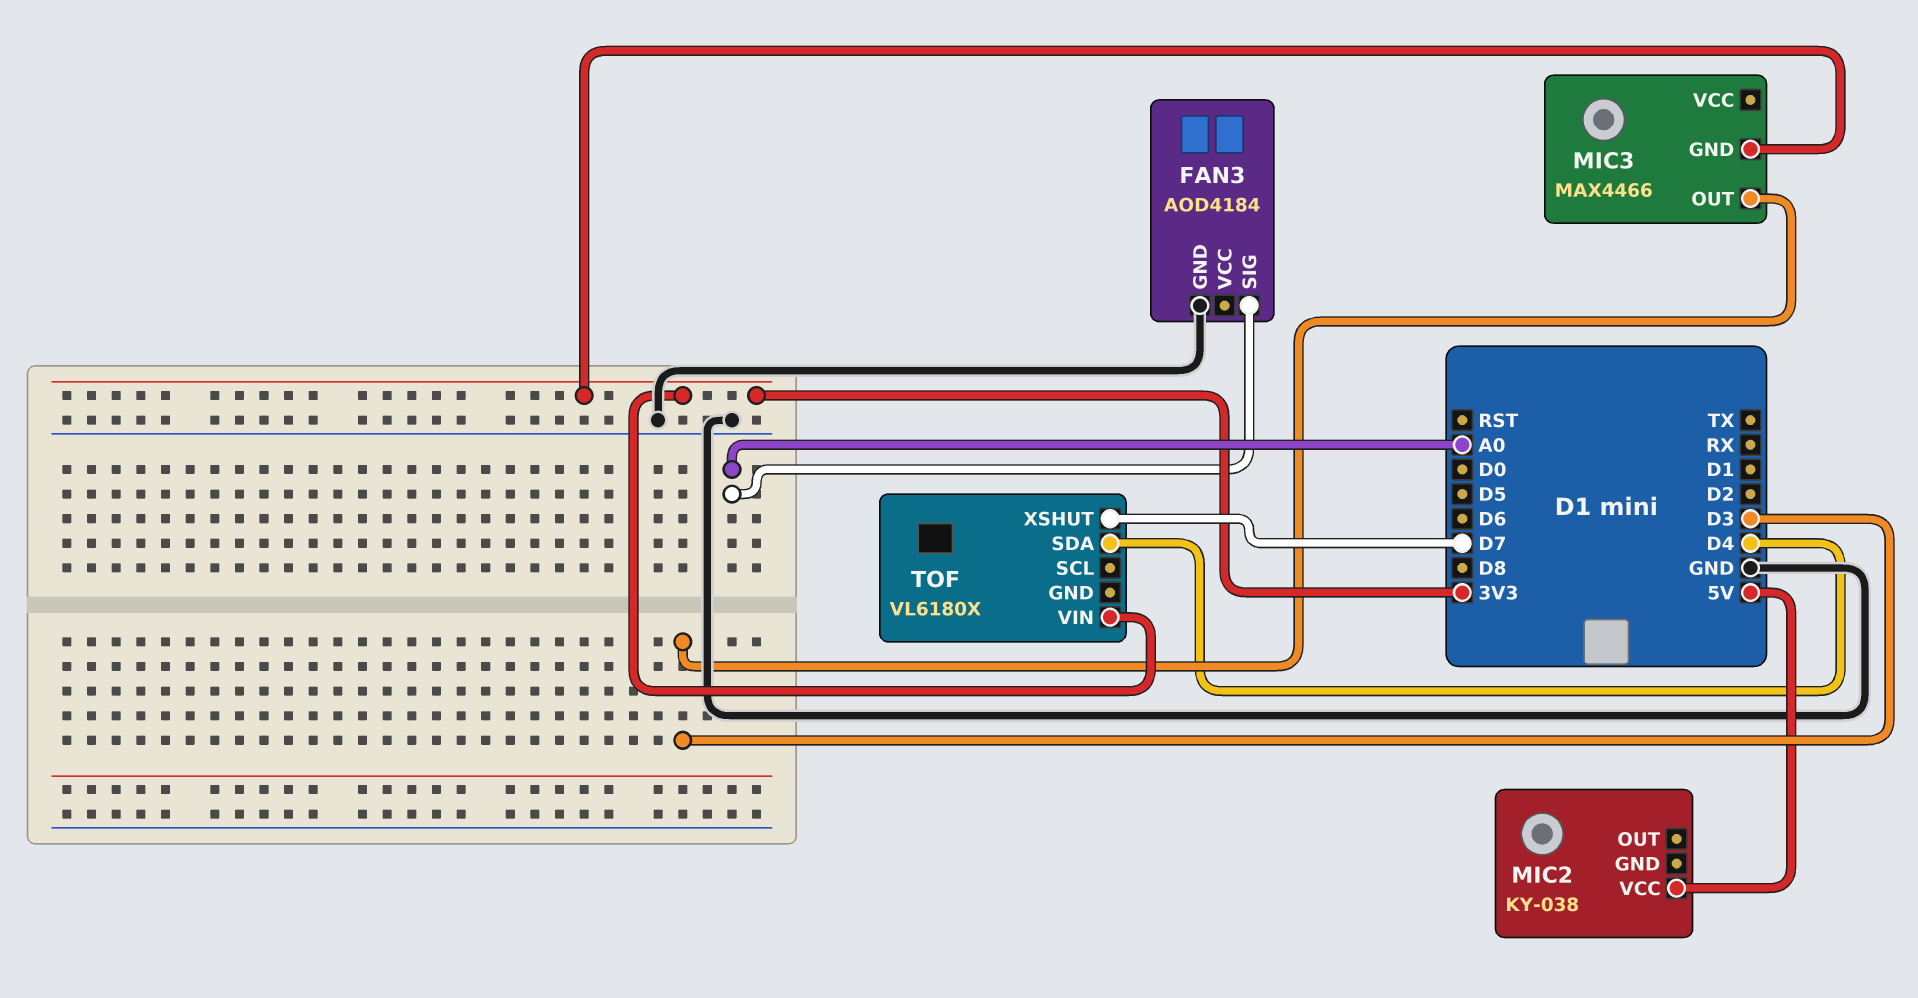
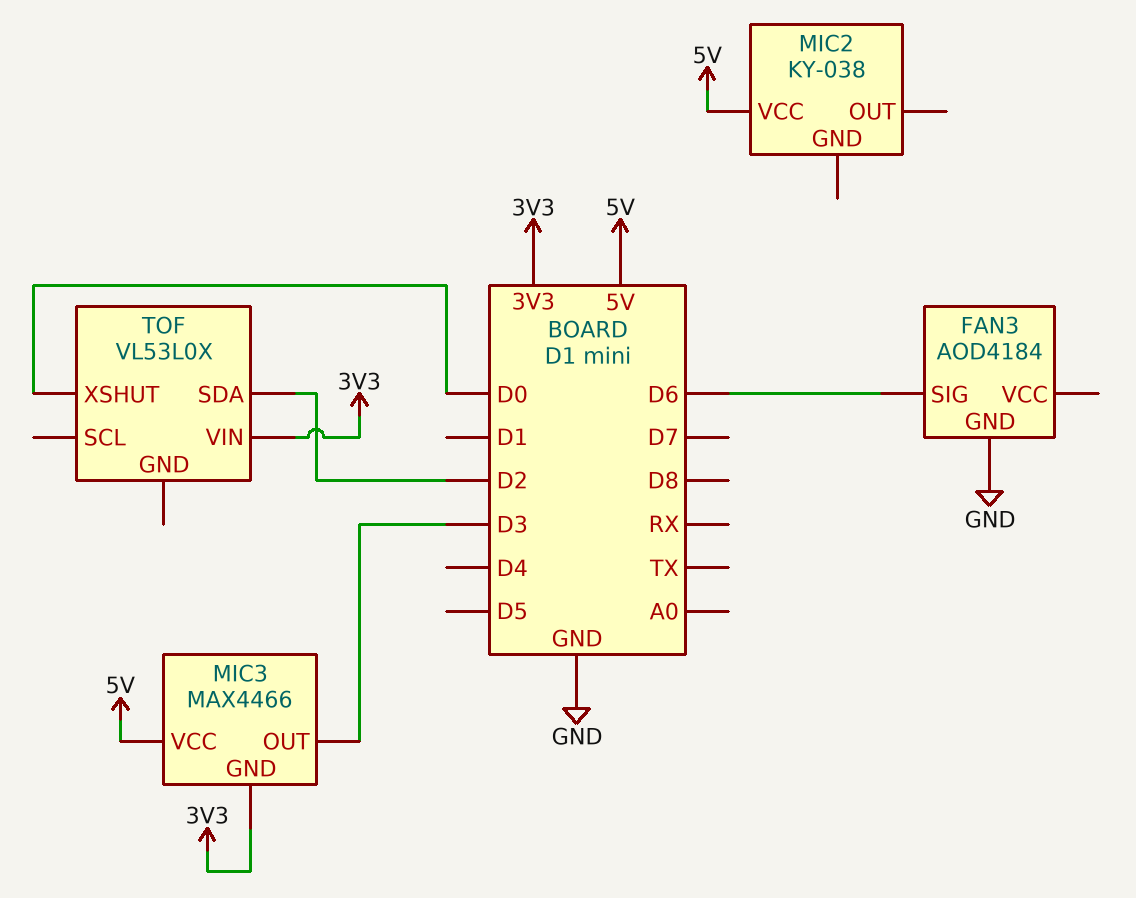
FAN3 pin SIG: A0 -> D6
MIC3 pin VCC: none -> 5V
TOF: VL6180X -> VL53L0X
TOF pin SDA: D4 -> D2
TOF pin XSHUT: D7 -> D0

